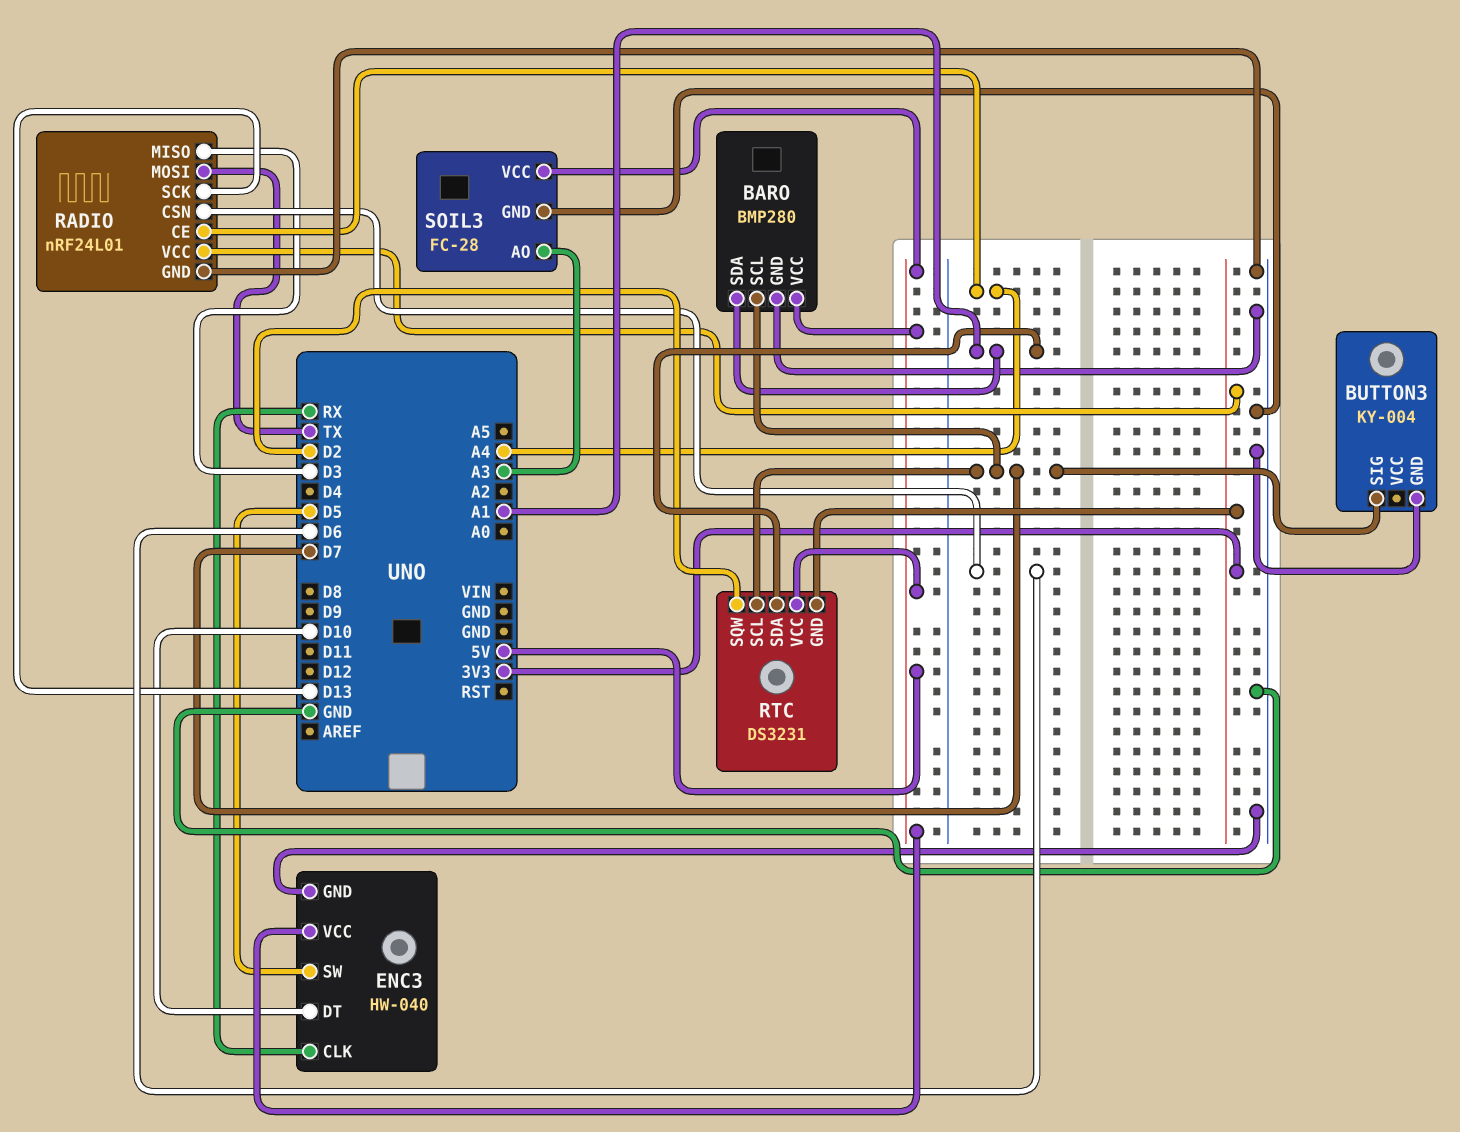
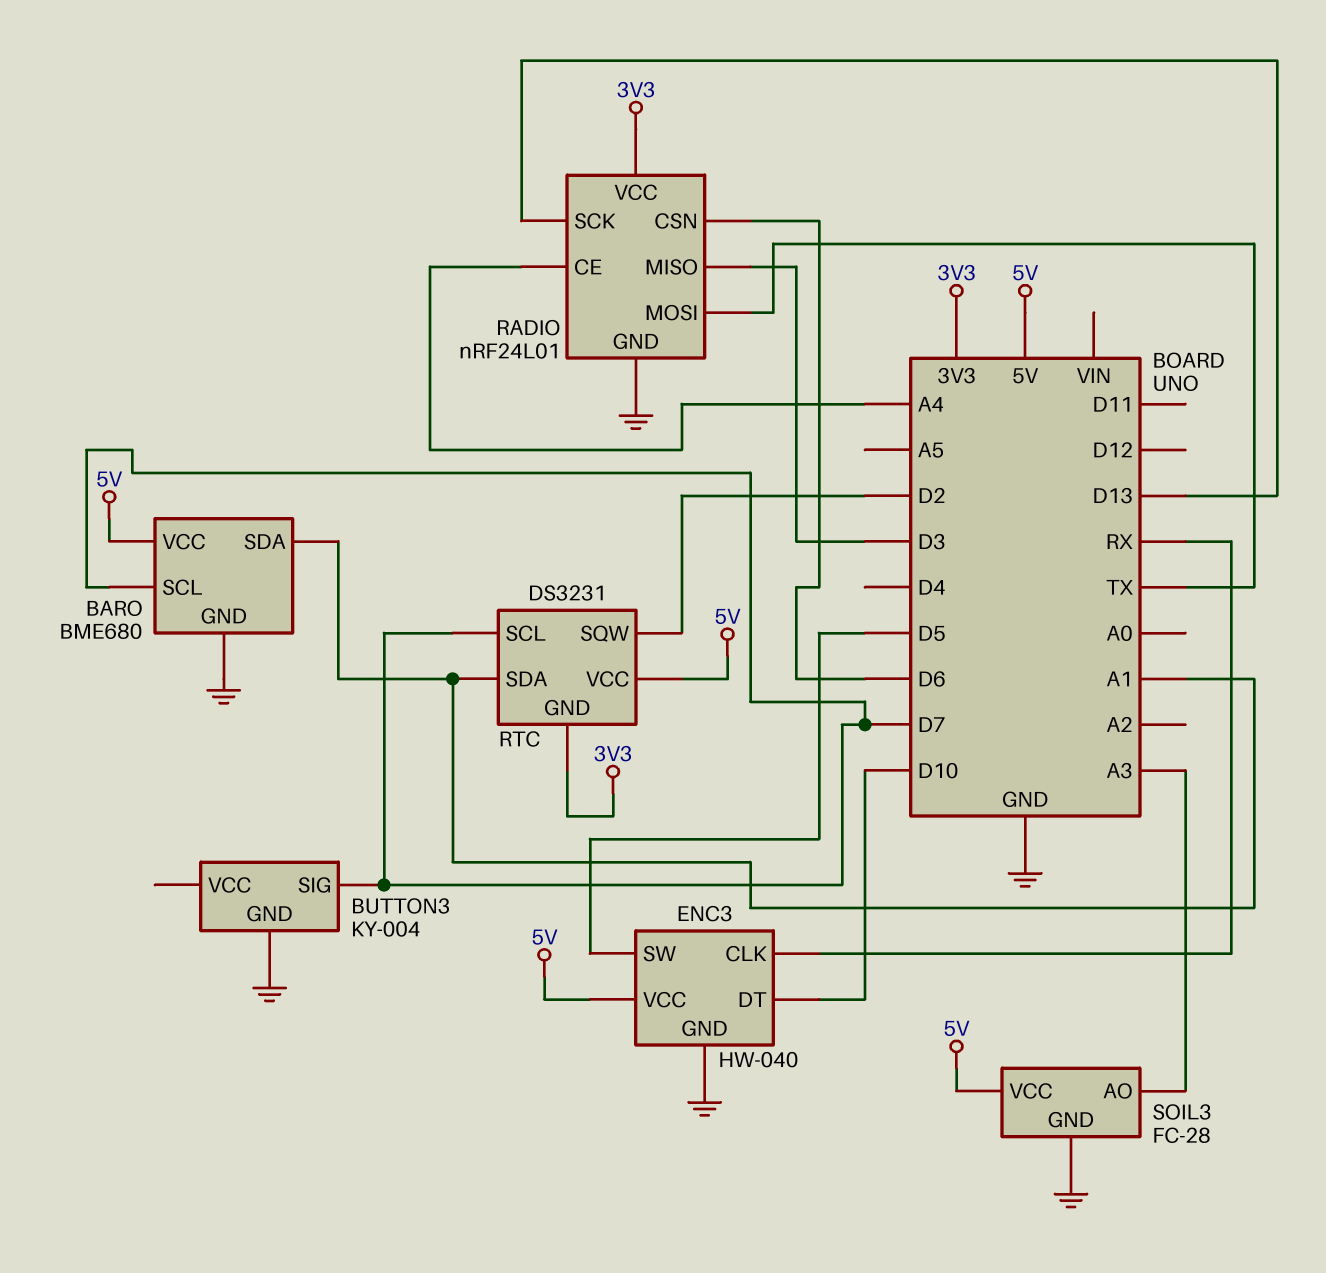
BARO: BMP280 -> BME680

